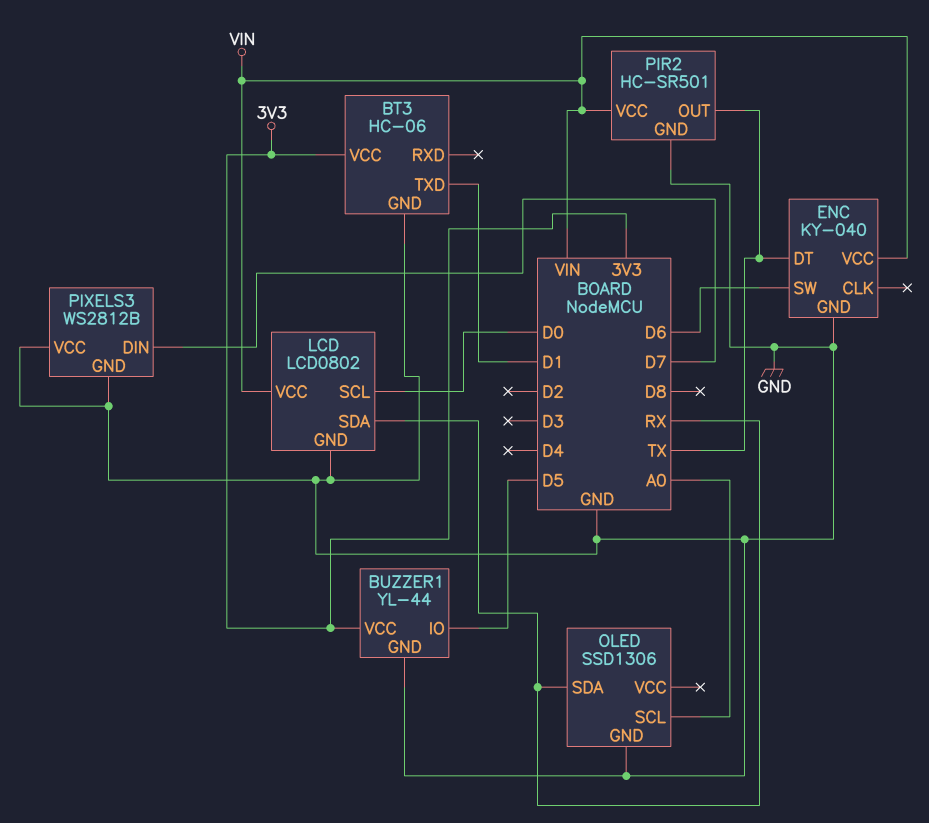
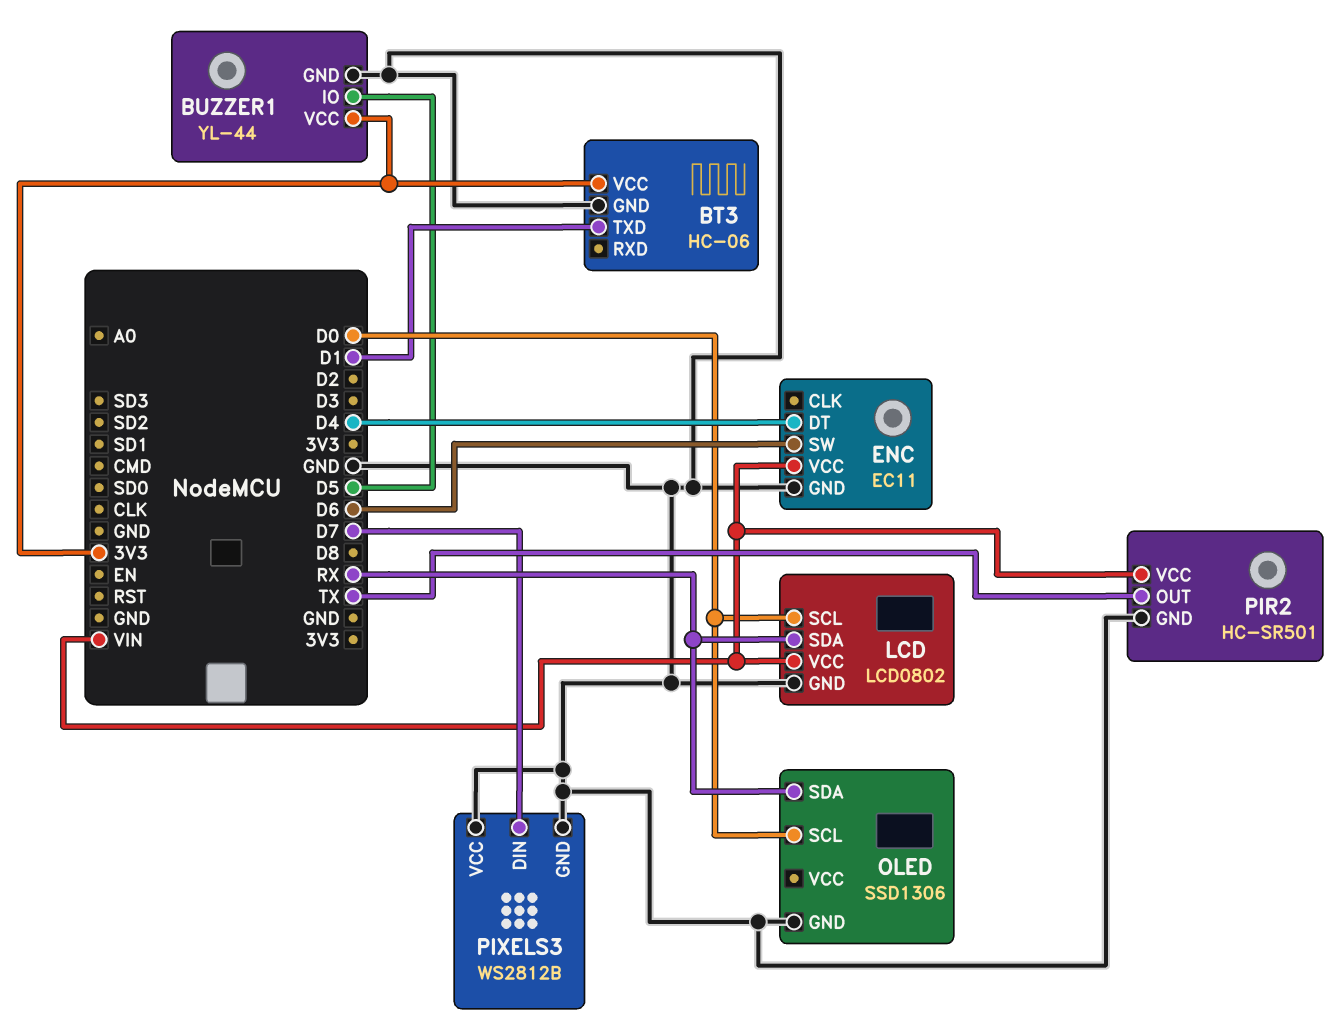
ENC: KY-040 -> EC11
ENC pin DT: TX -> D4
OLED pin SCL: A0 -> D0

